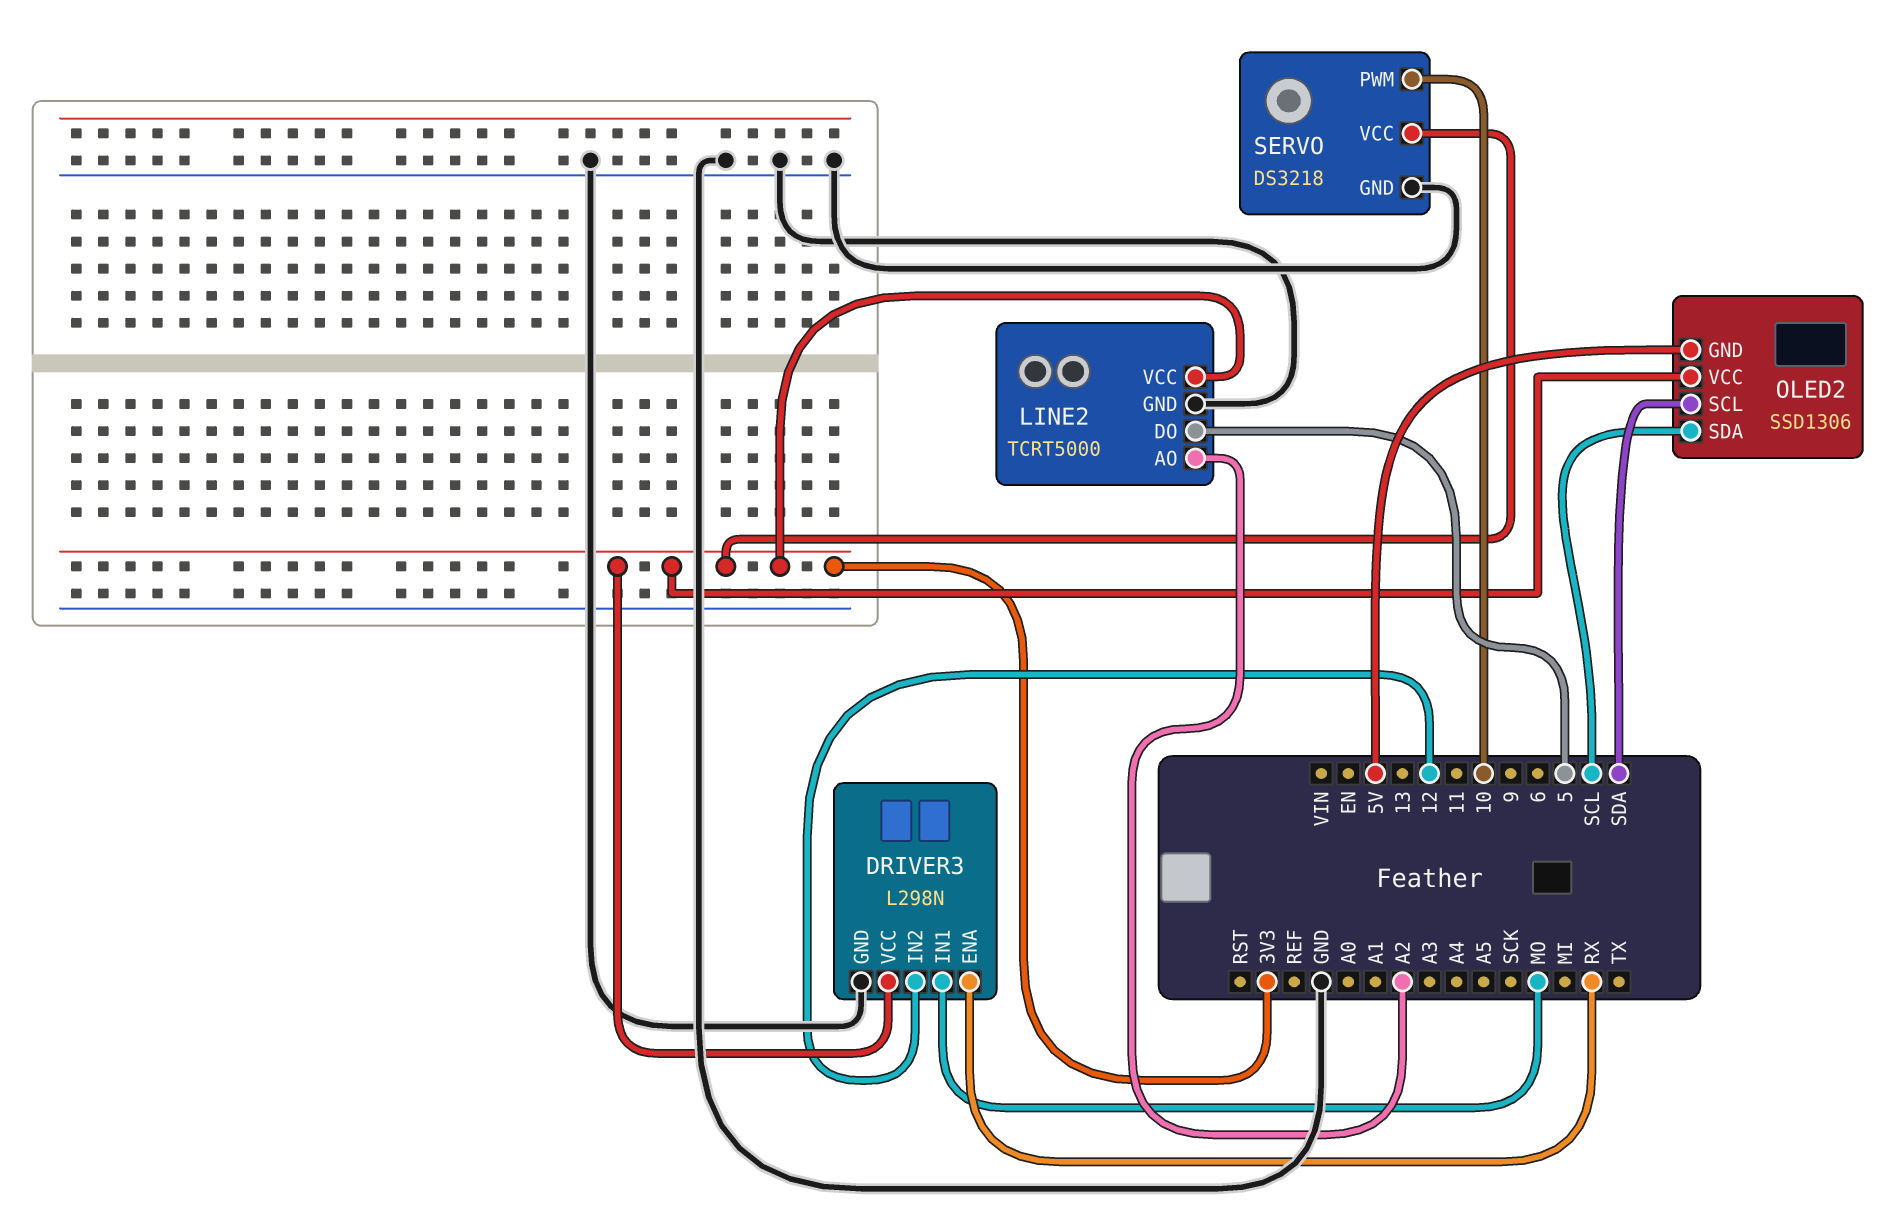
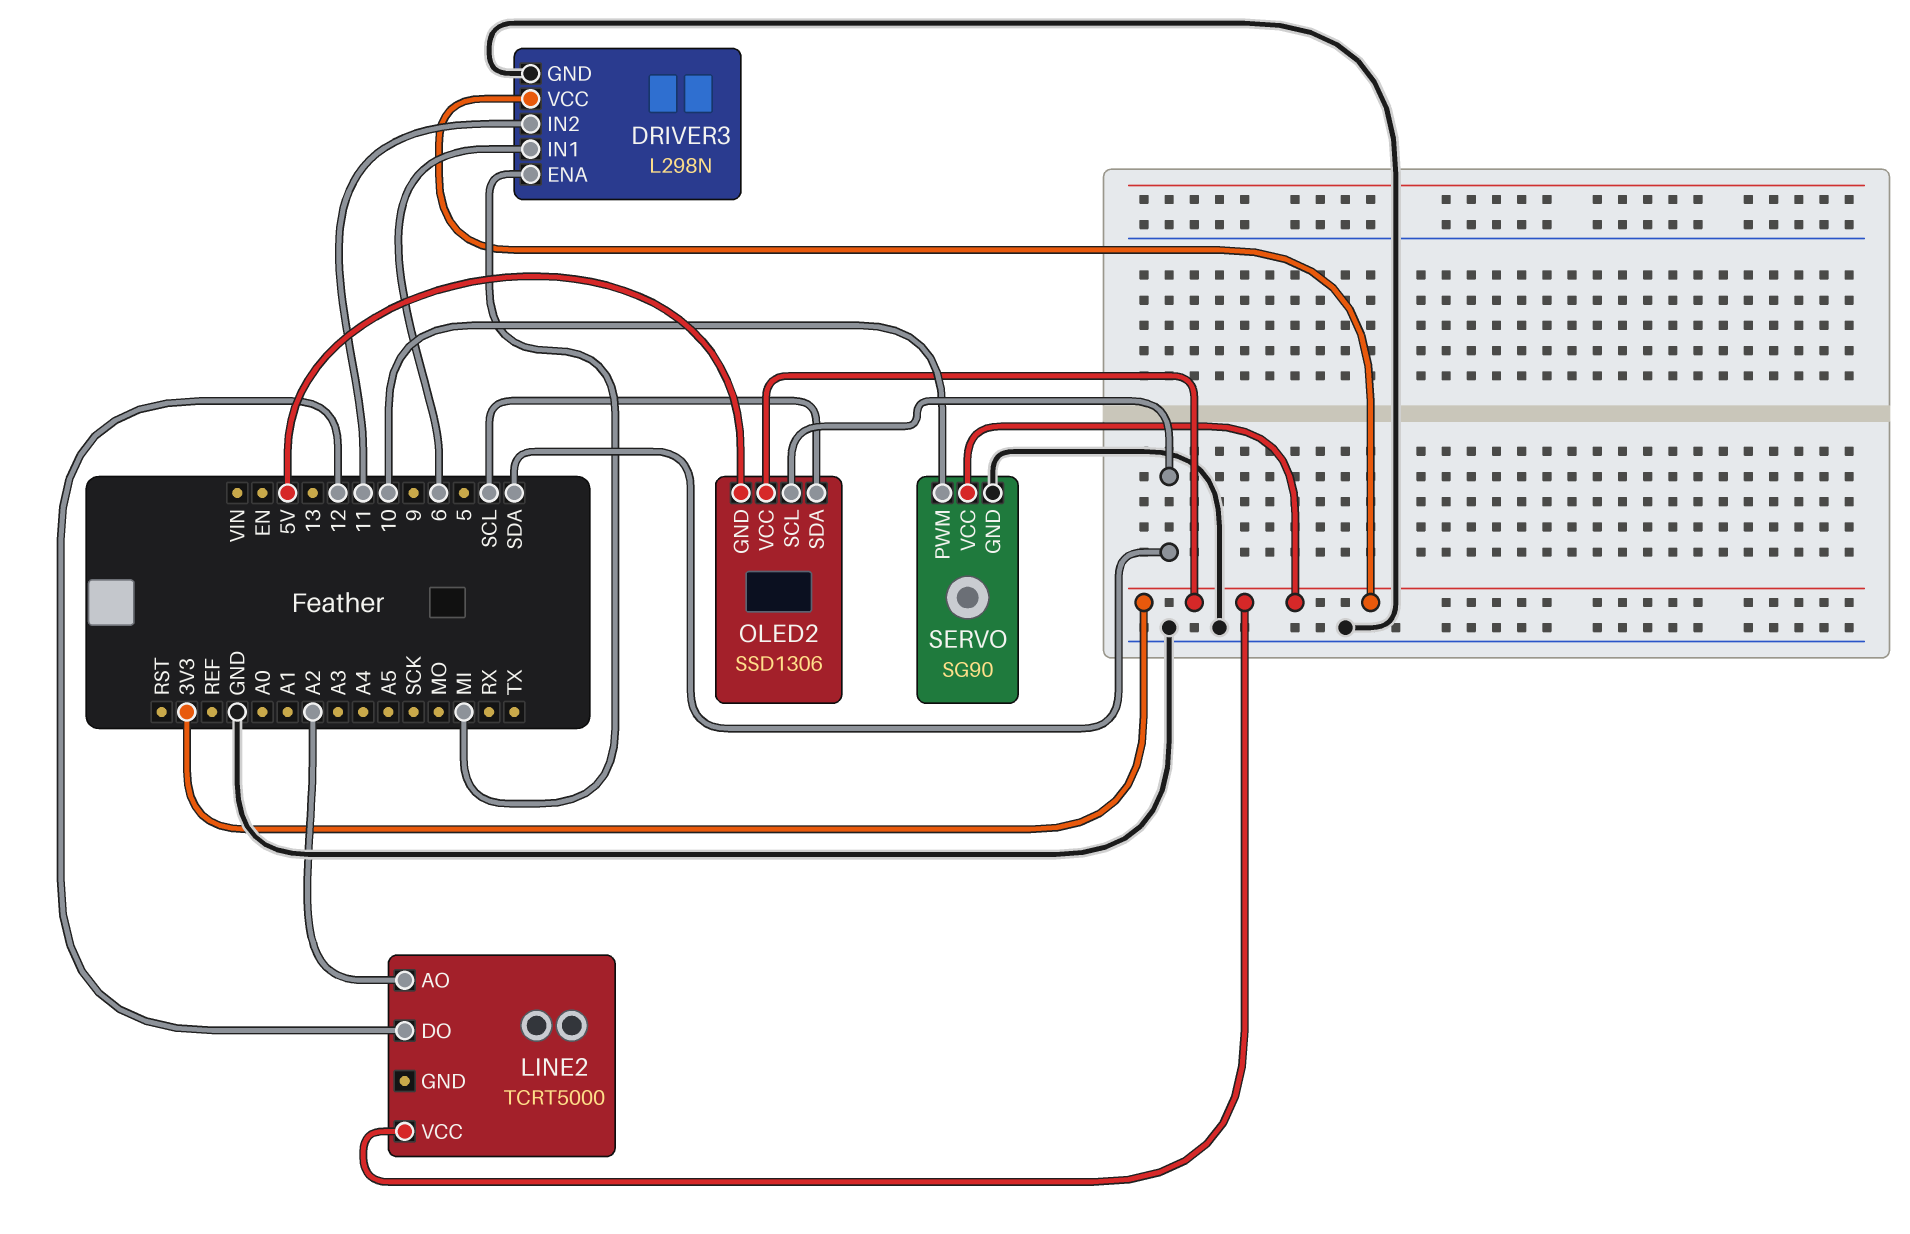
DRIVER3 pin ENA: RX -> MI
DRIVER3 pin IN1: MO -> 6
DRIVER3 pin IN2: 12 -> 11
LINE2 pin DO: 5 -> 12
LINE2 pin GND: GND -> none
SERVO: DS3218 -> SG90

